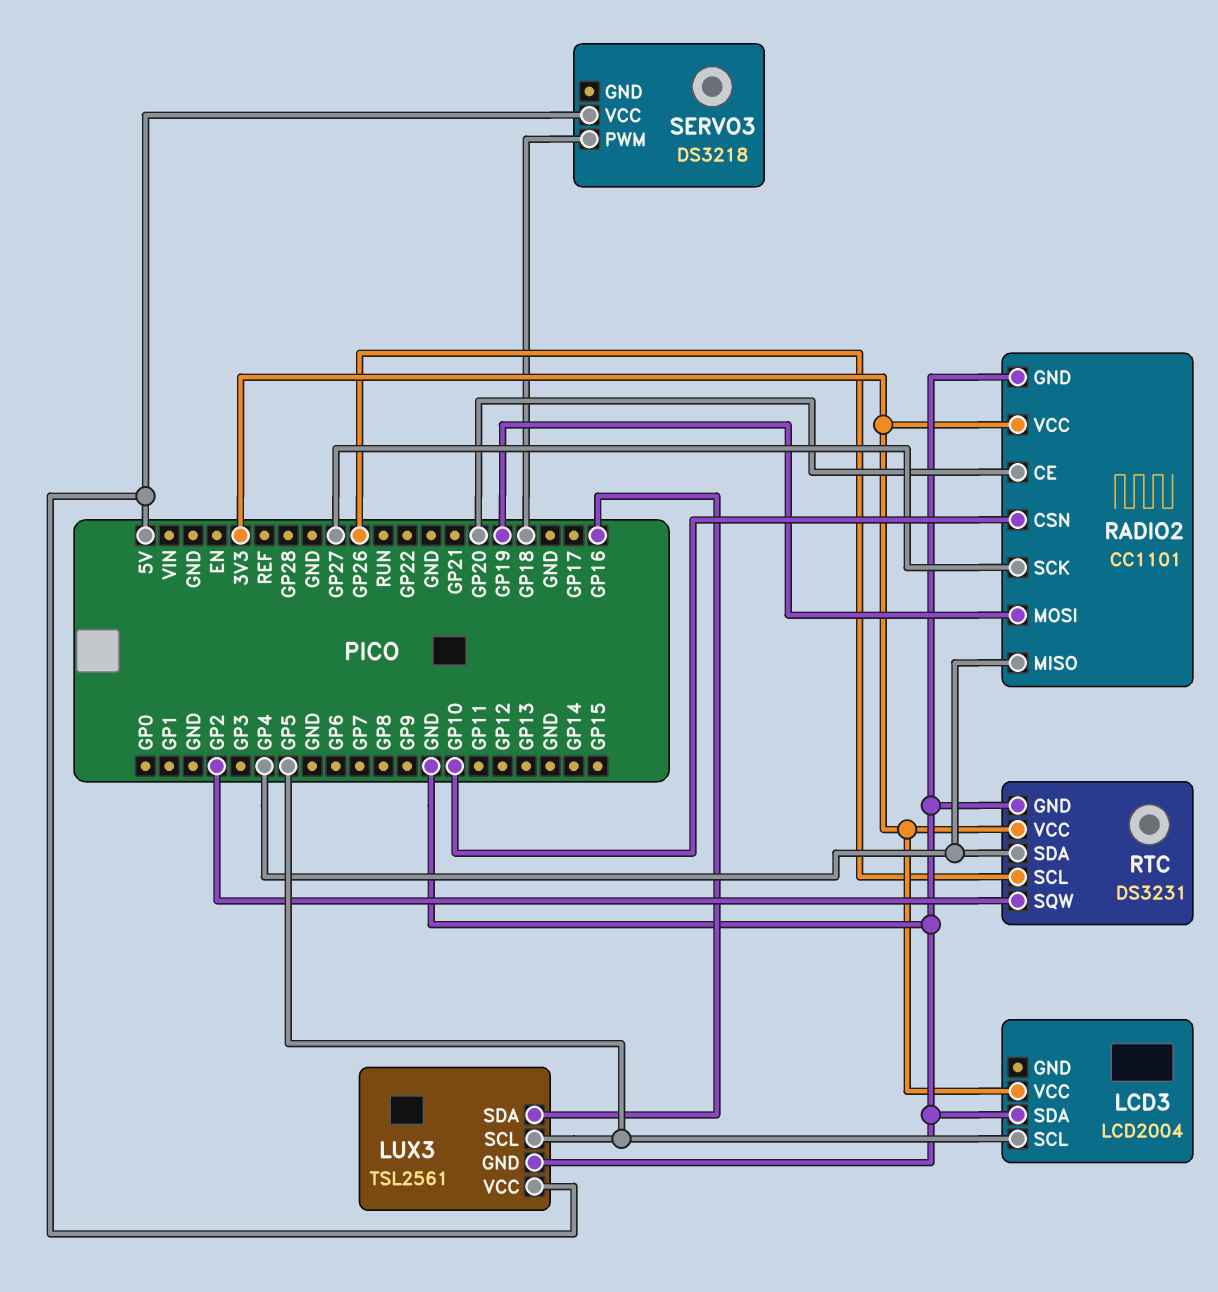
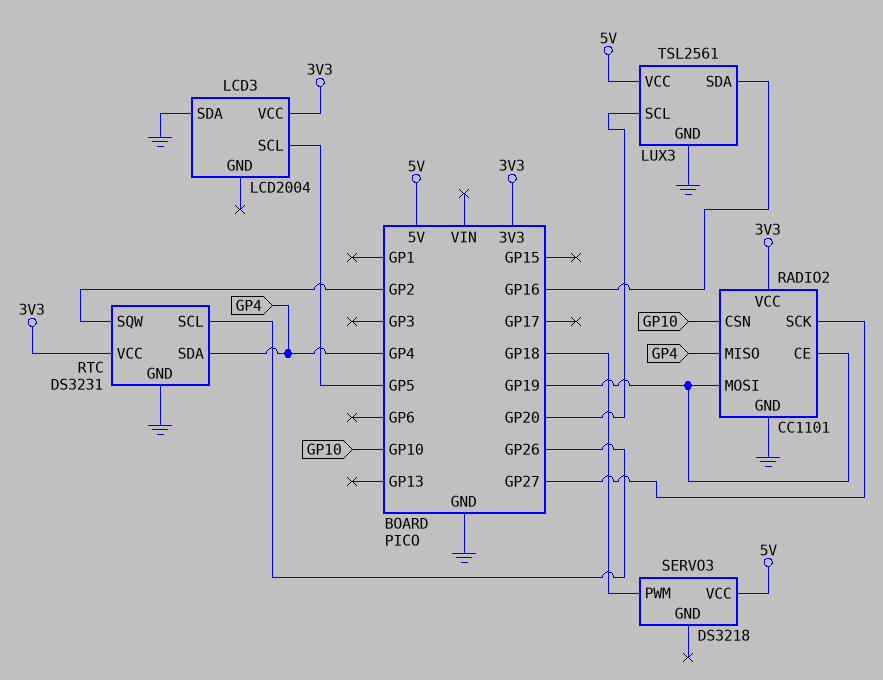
LUX3 pin SCL: GP5 -> GP20
RADIO2 pin CE: GP20 -> GP19

